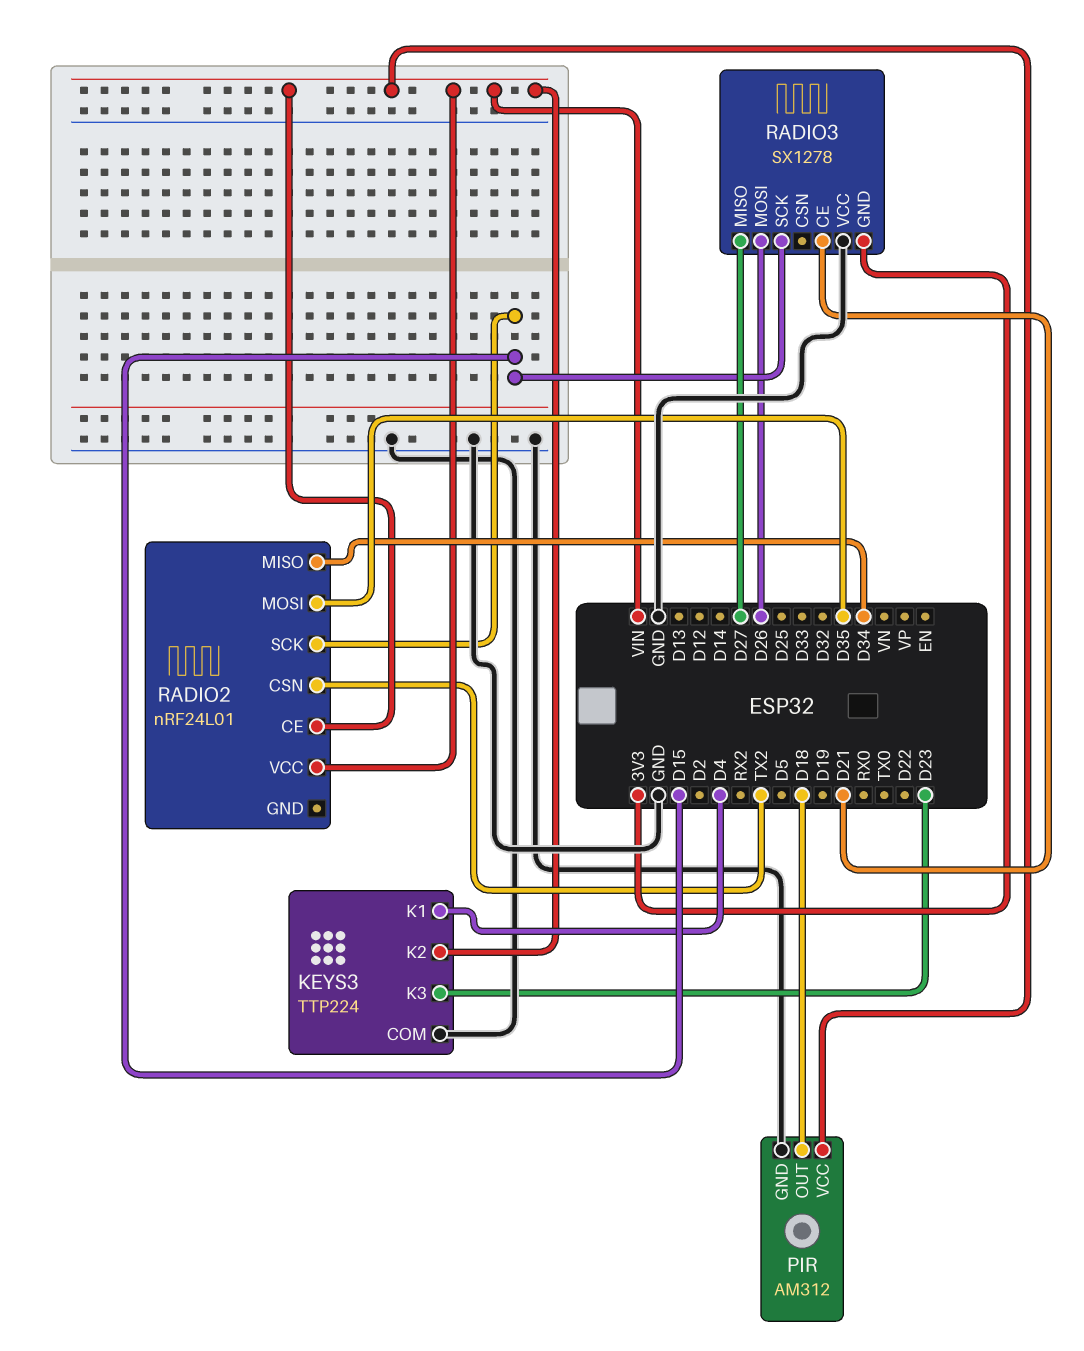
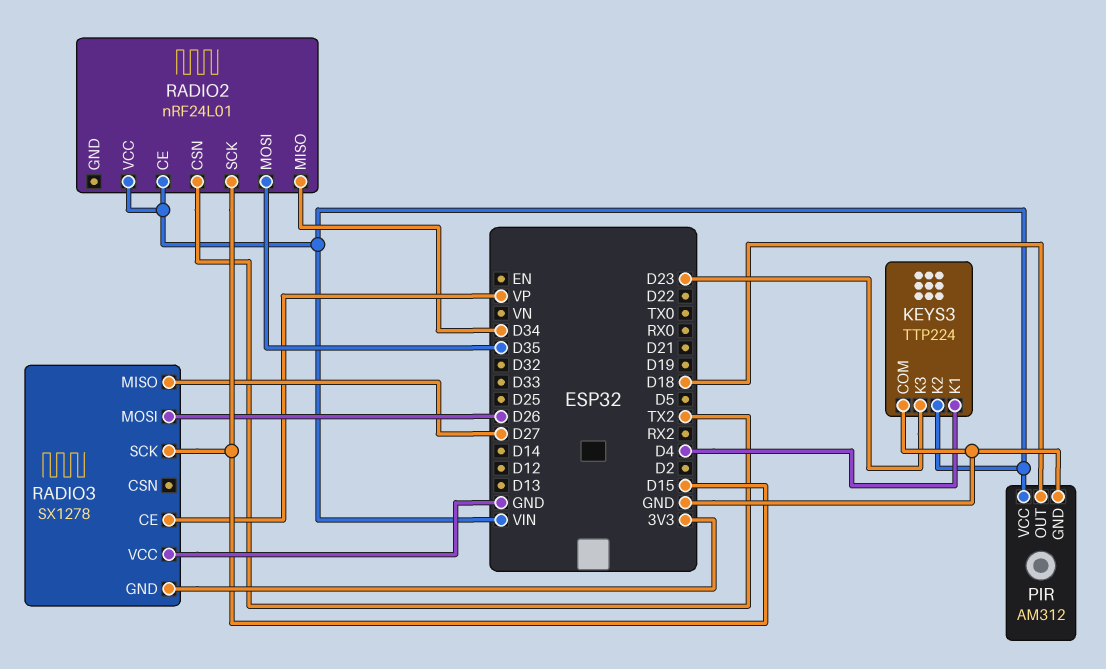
RADIO3 pin CE: D21 -> VP

